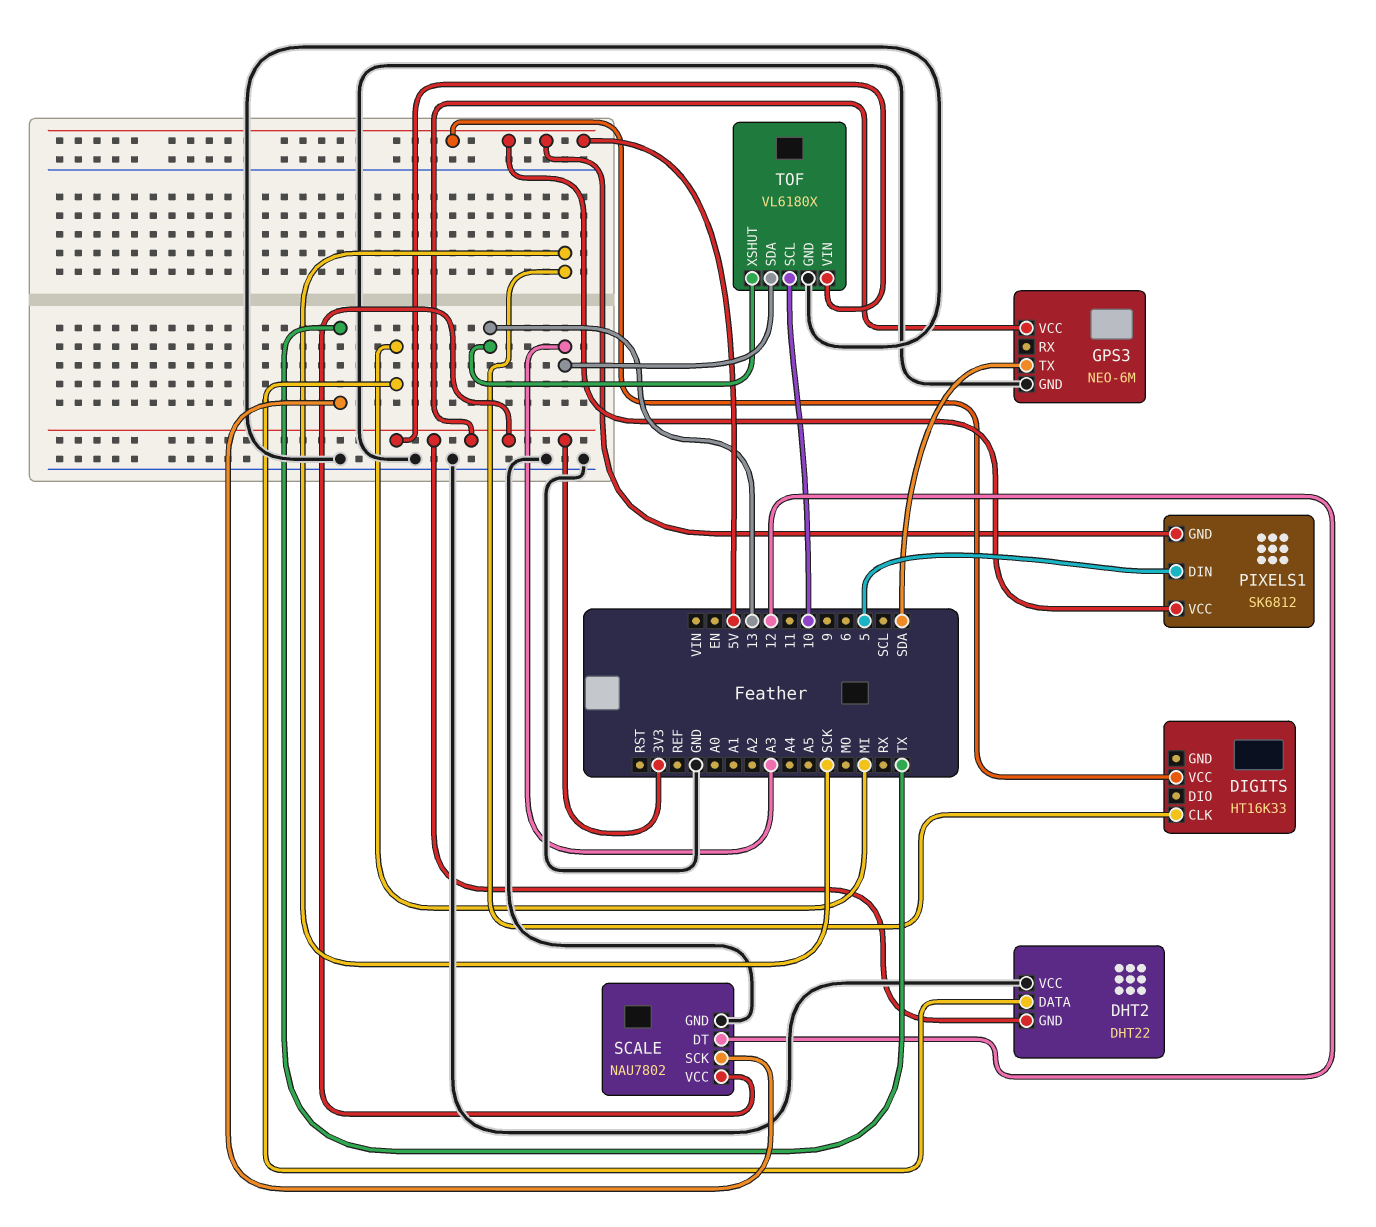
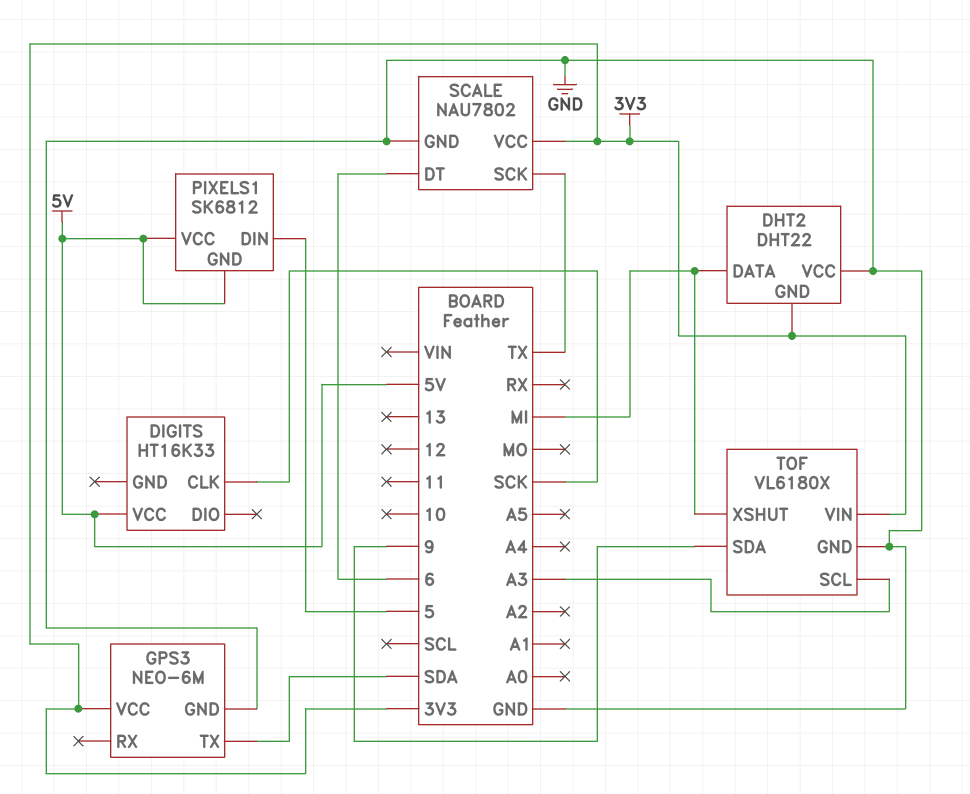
SCALE pin DT: 12 -> 6
TOF pin SCL: 10 -> A3
TOF pin SDA: A3 -> 9
TOF pin XSHUT: 13 -> MI

